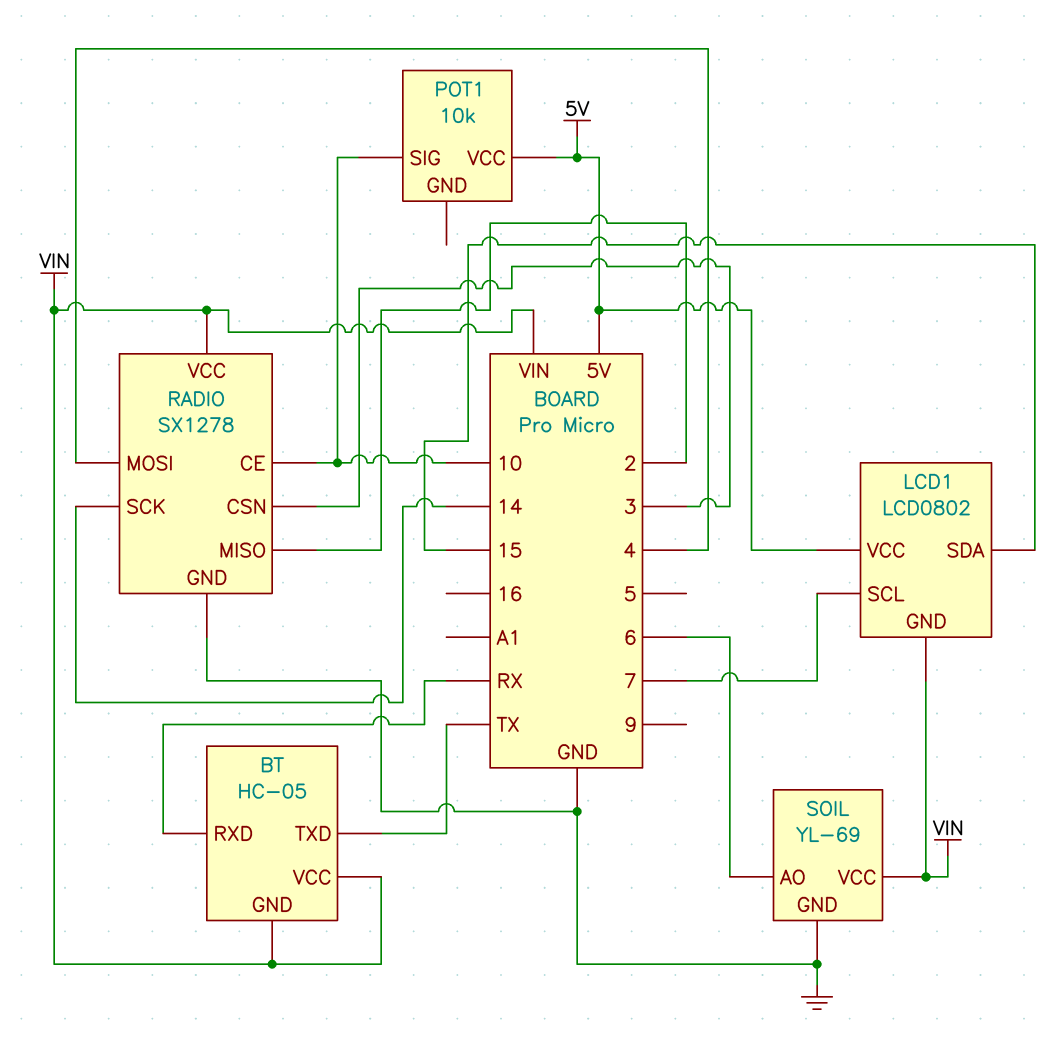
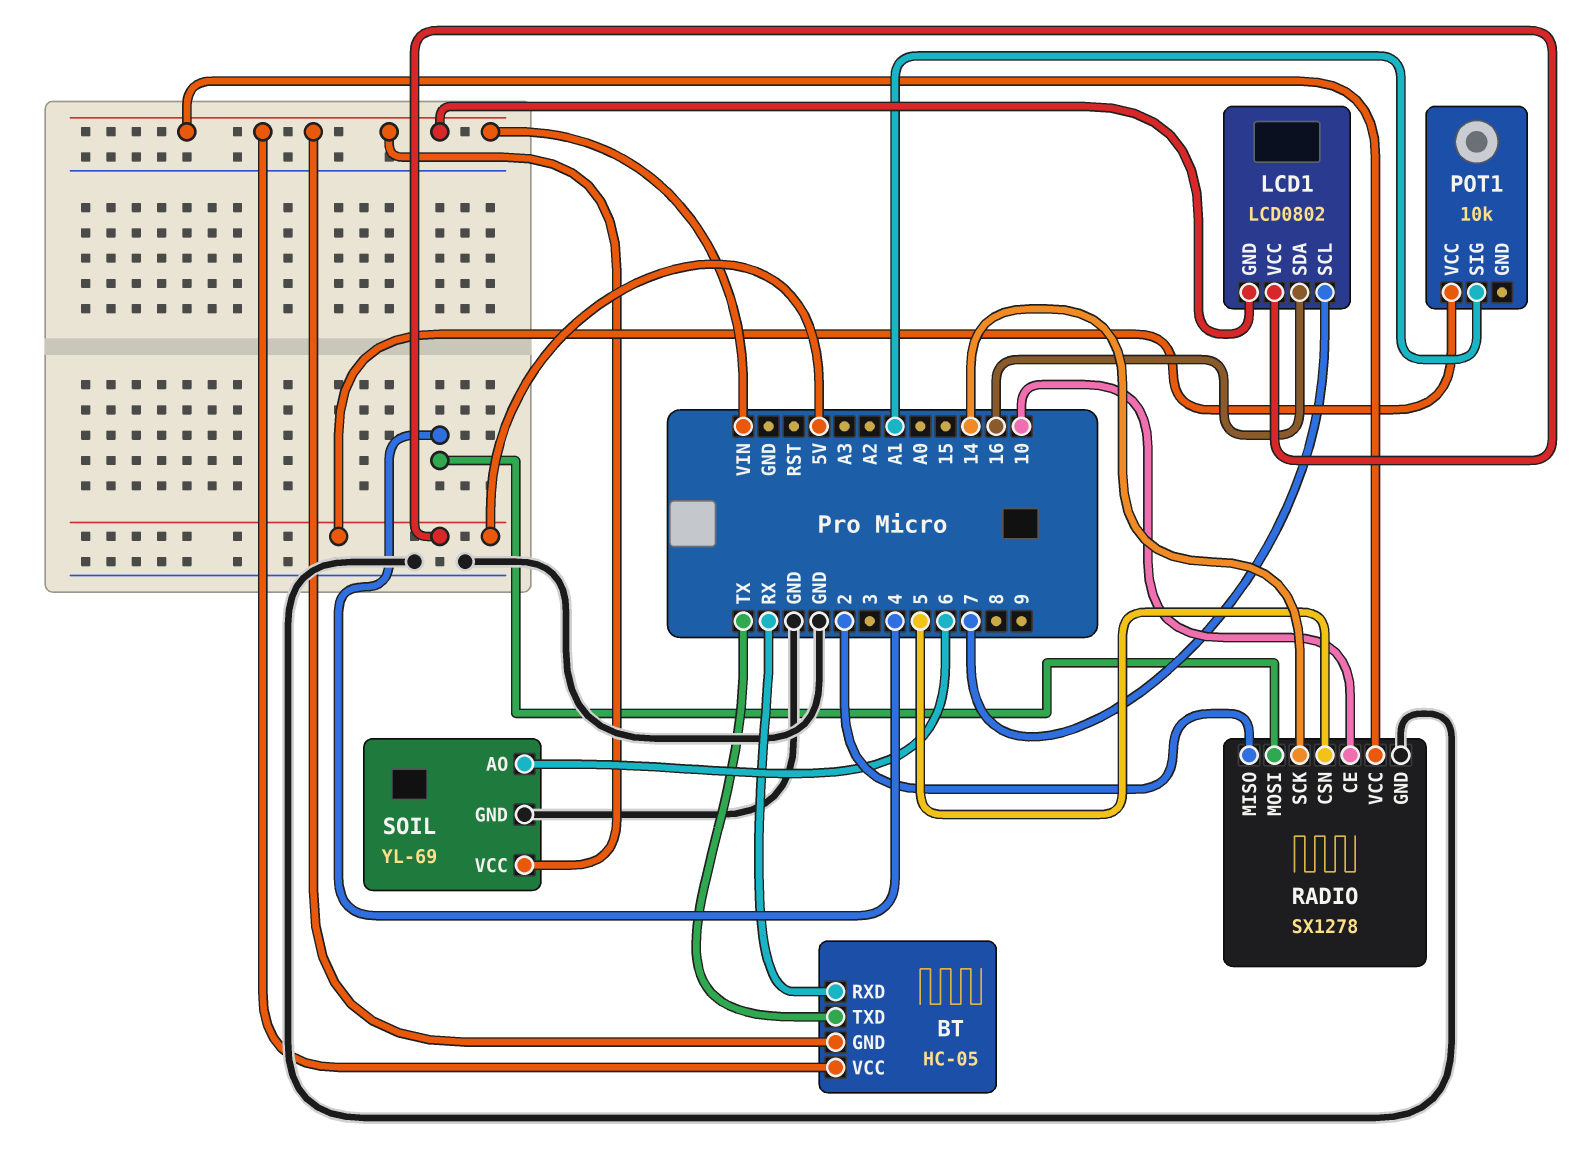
LCD1 pin SDA: 15 -> 16
POT1 pin SIG: 10 -> A1
RADIO pin CSN: 3 -> 5

